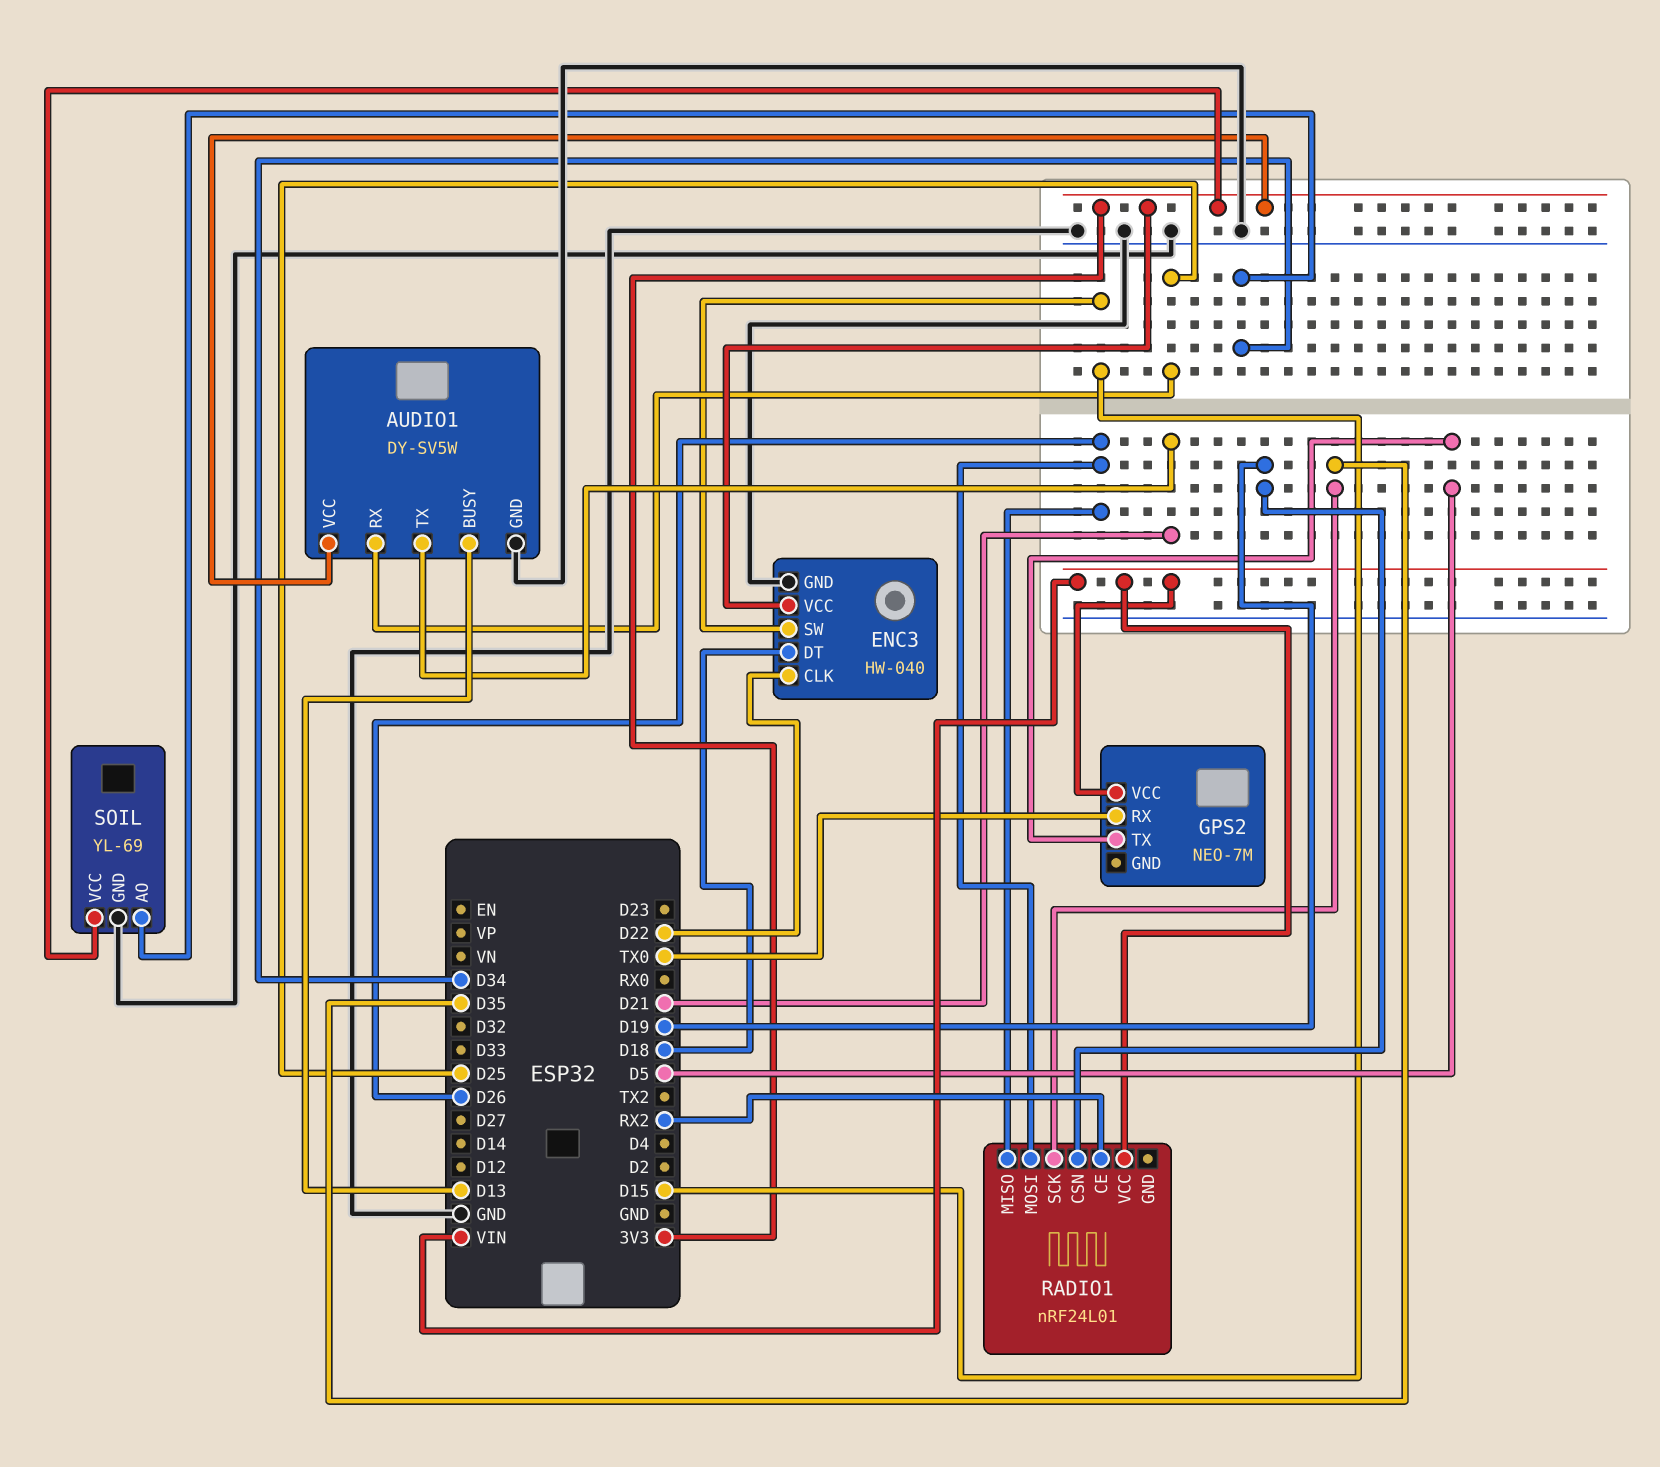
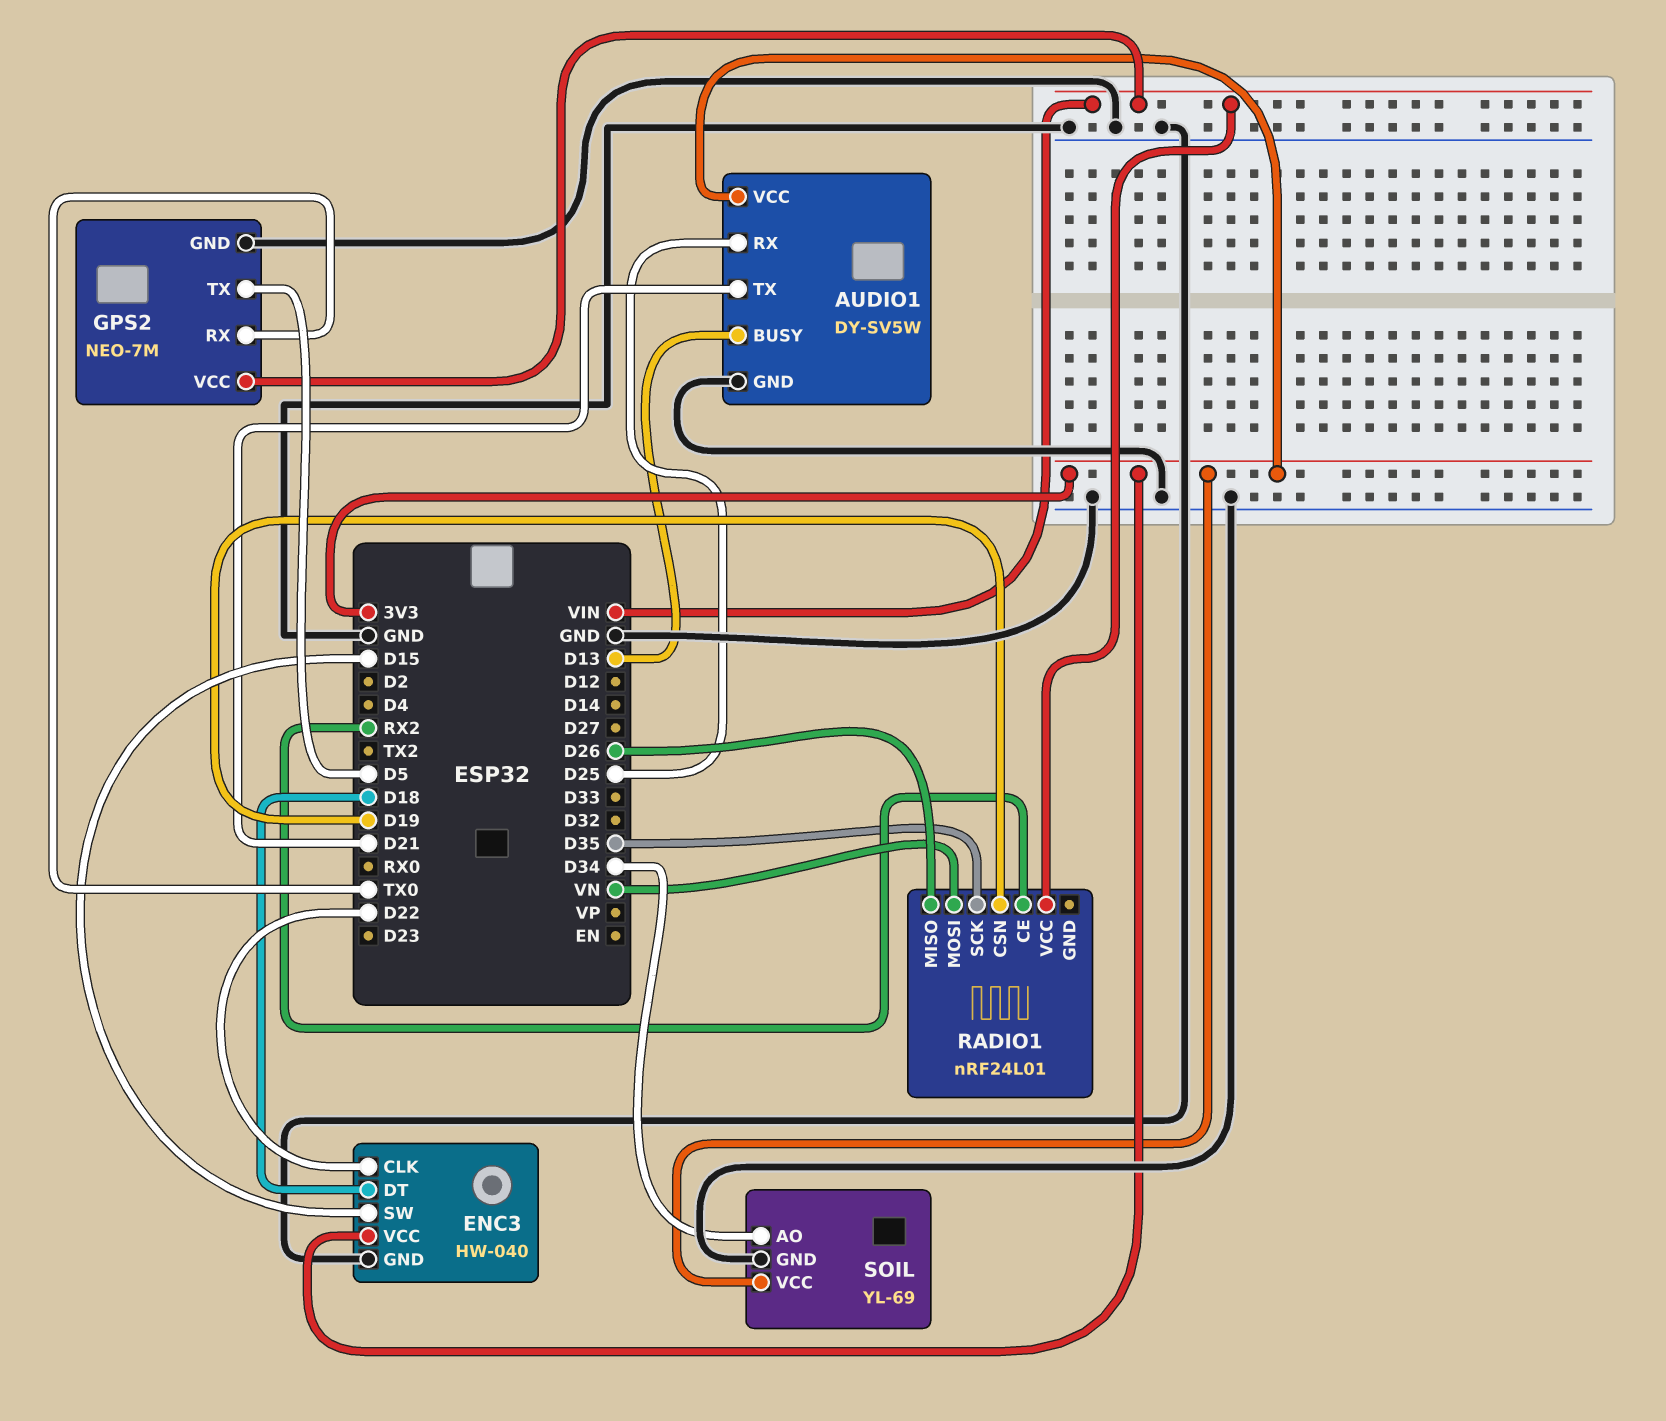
GPS2 pin GND: none -> GND
RADIO1 pin MOSI: D26 -> VN

